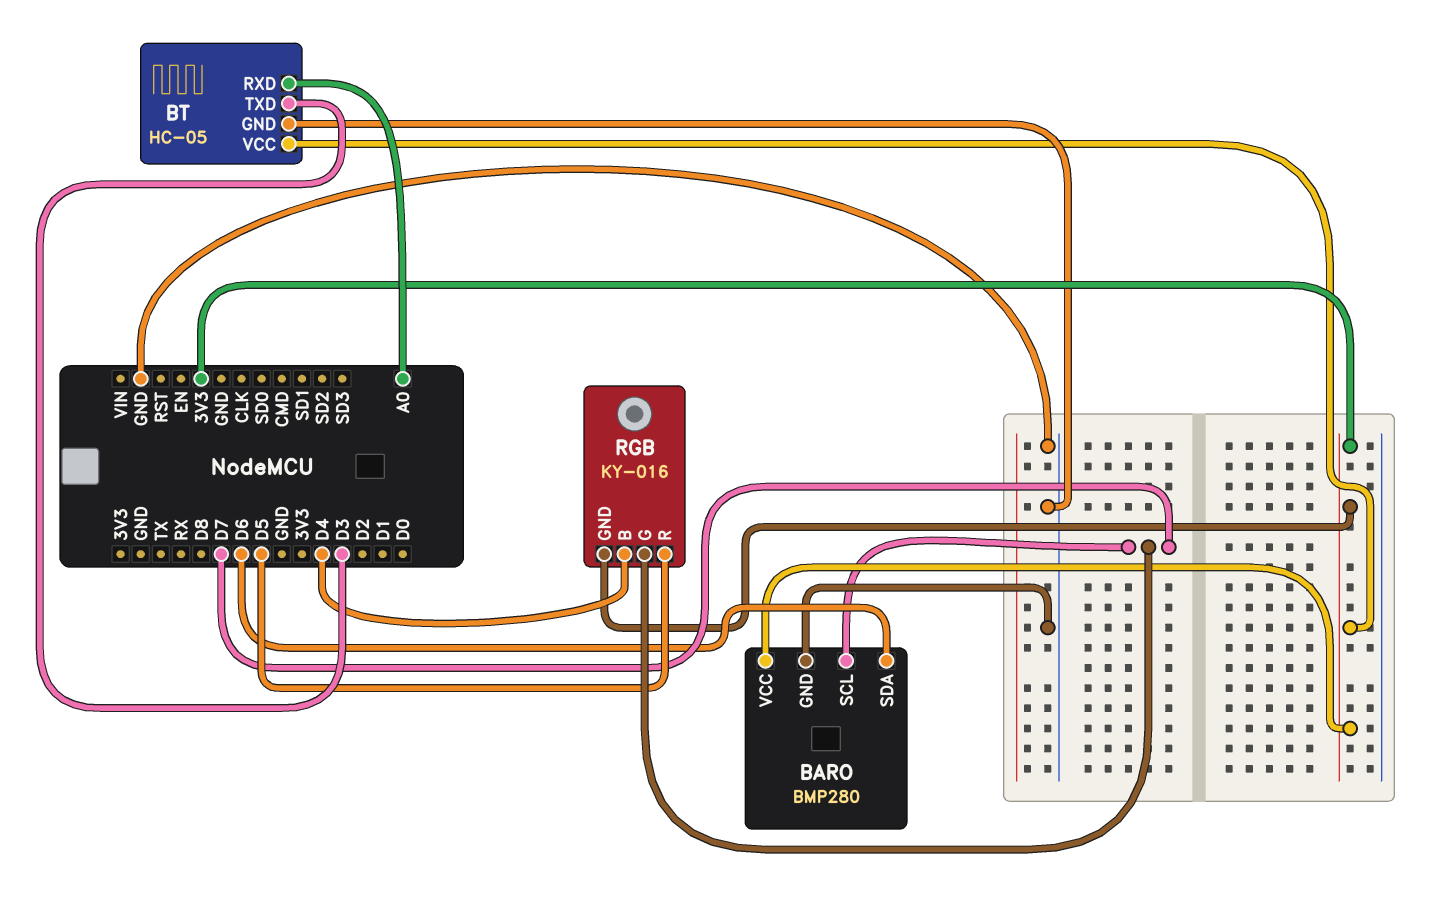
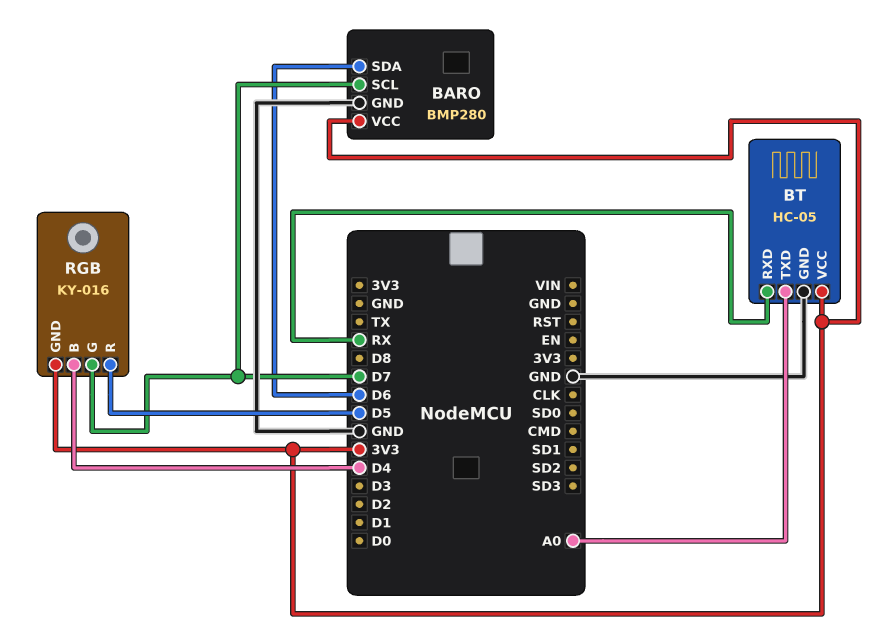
BT pin RXD: A0 -> RX
BT pin TXD: D3 -> A0

